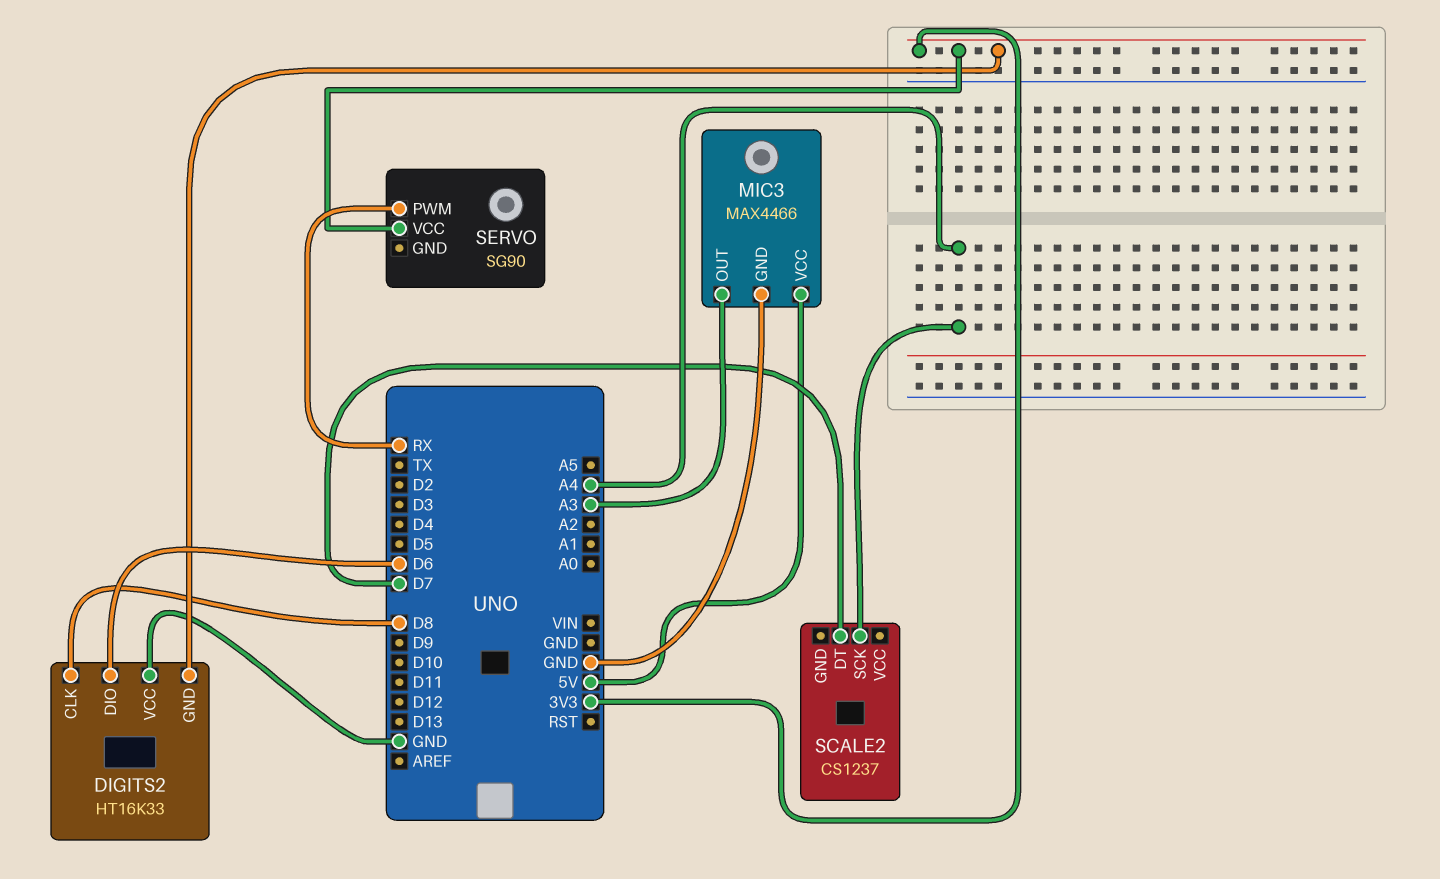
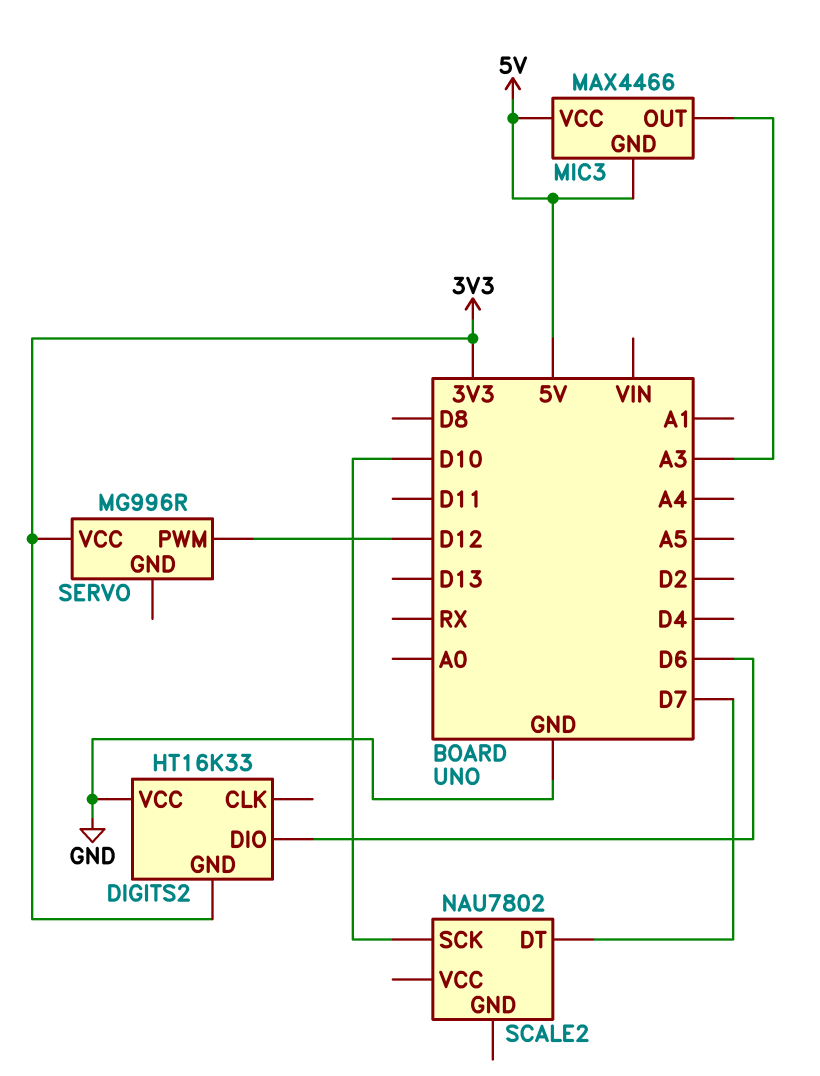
DIGITS2 pin CLK: D8 -> none
MIC3 pin GND: GND -> 5V
SCALE2: CS1237 -> NAU7802
SCALE2 pin SCK: A4 -> D10
SERVO: SG90 -> MG996R
SERVO pin PWM: RX -> D12

